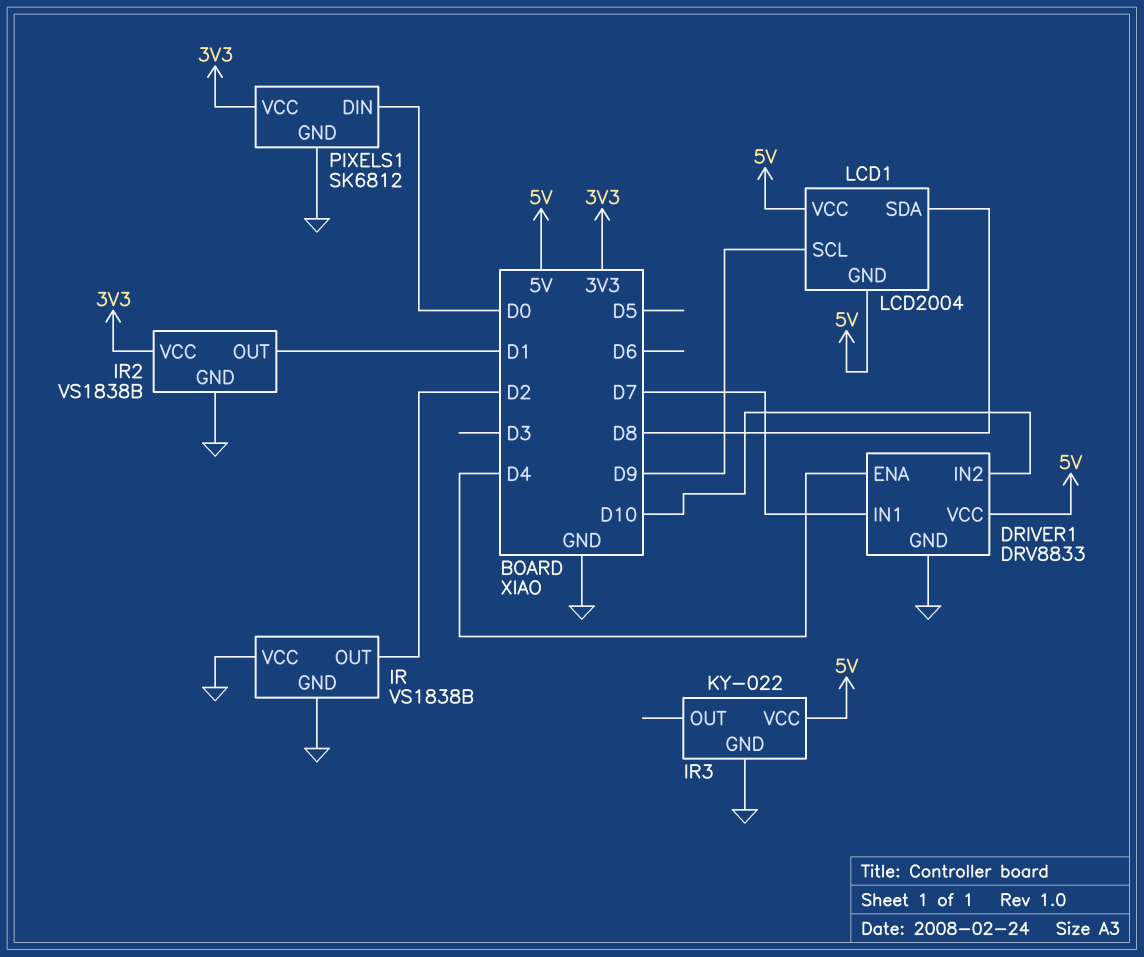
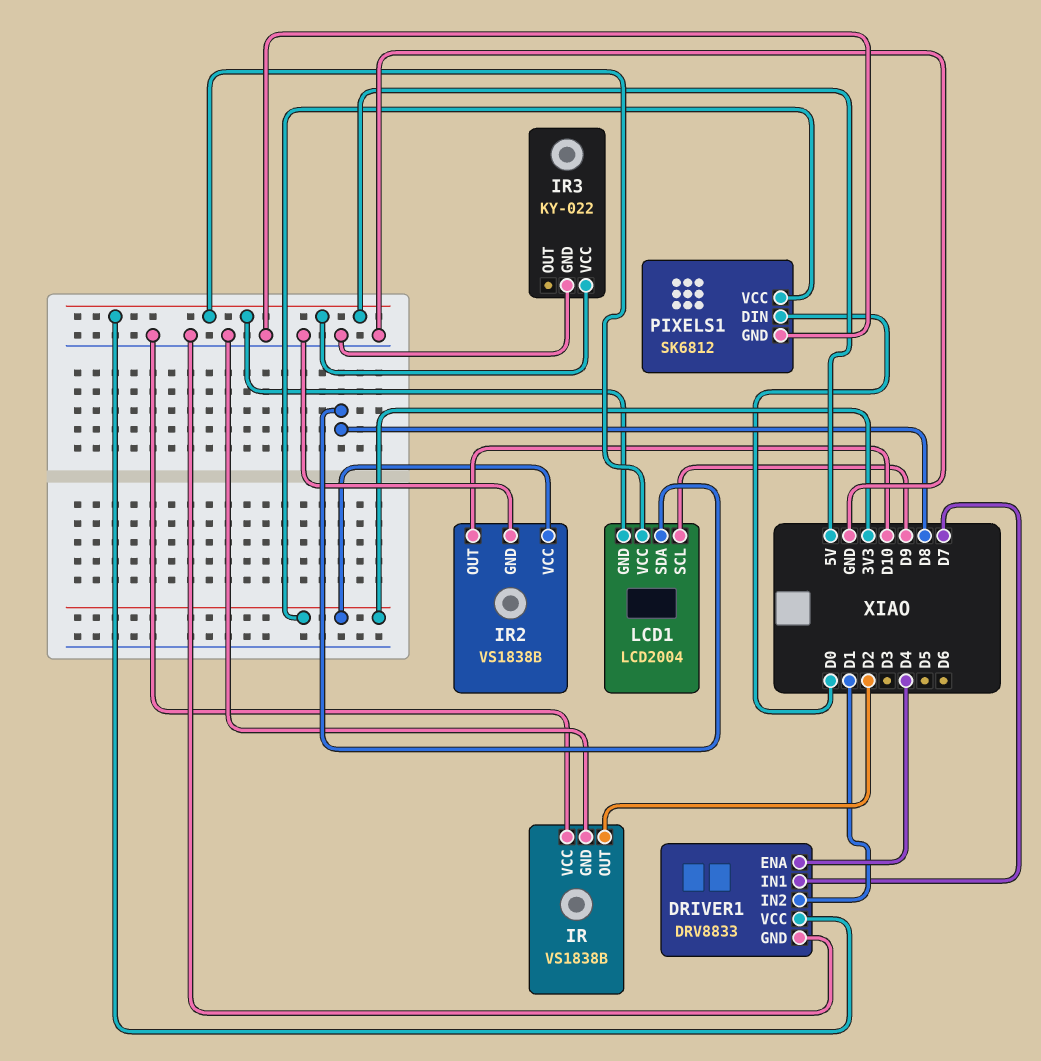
DRIVER1 pin IN2: D10 -> D1
IR2 pin OUT: D1 -> D10

